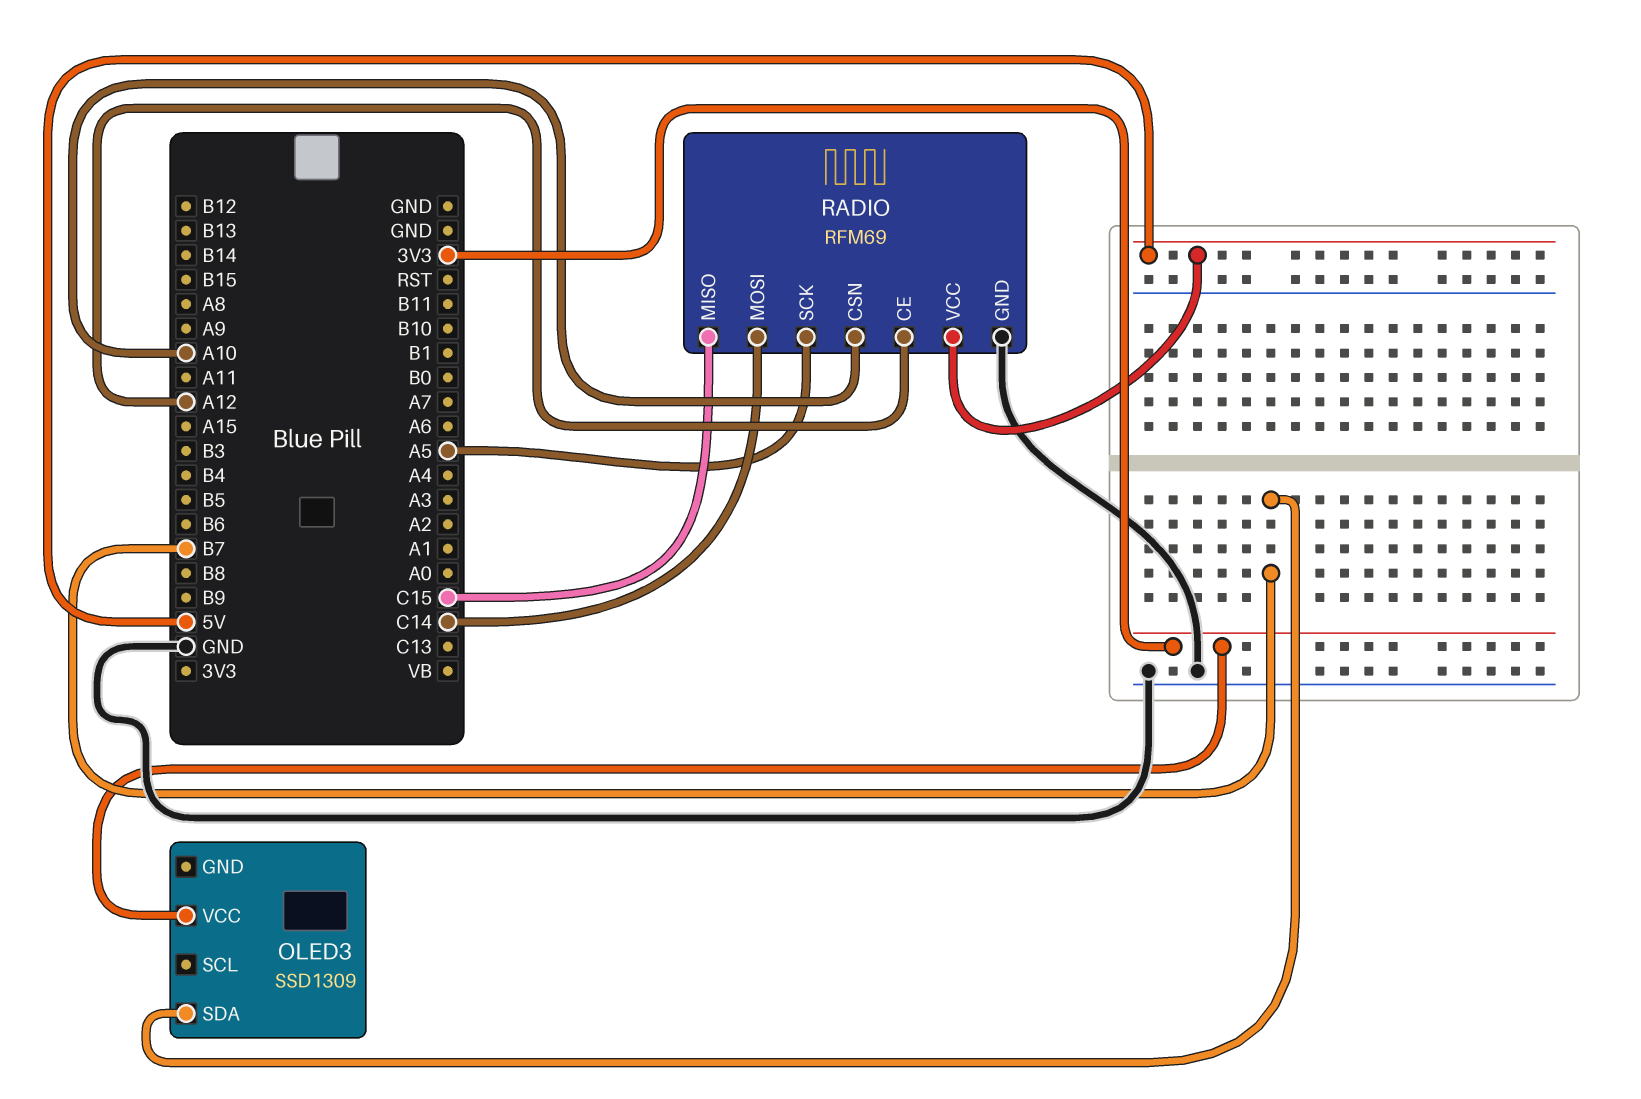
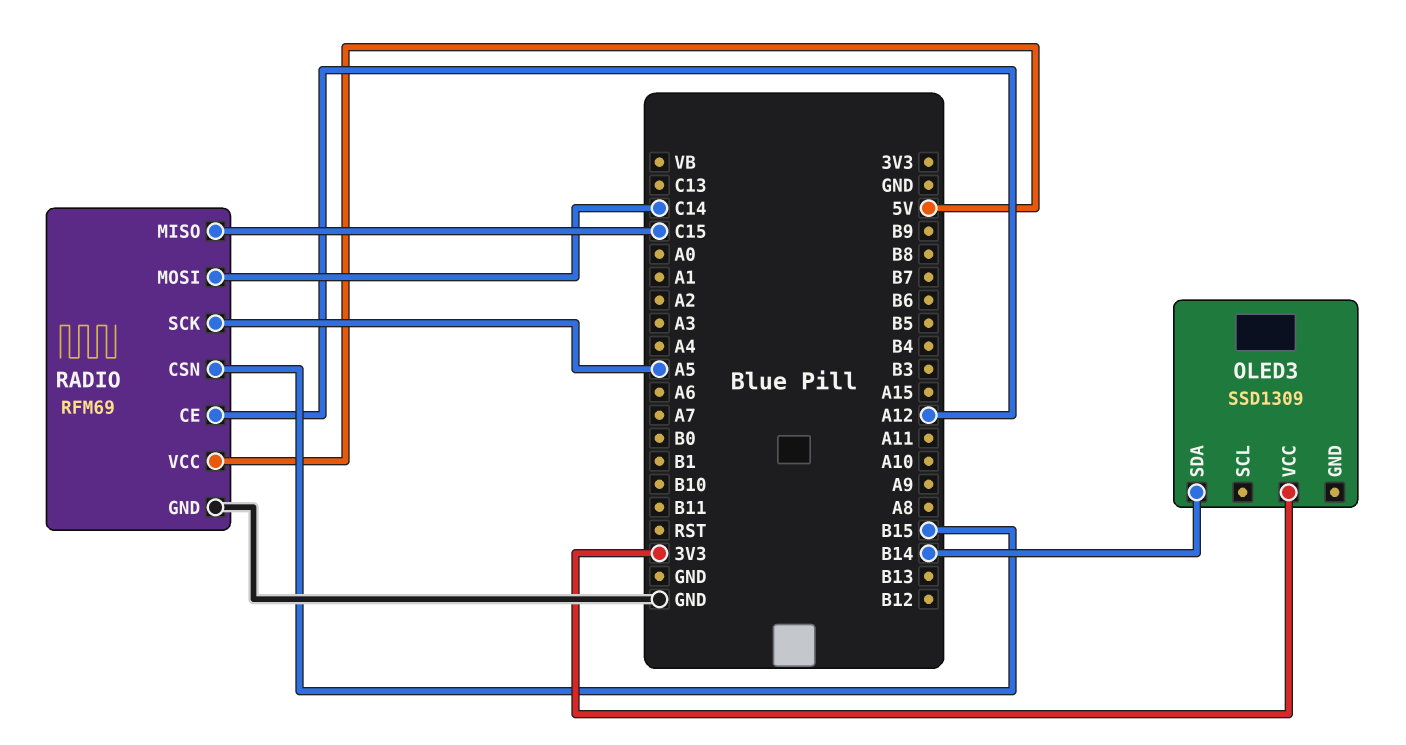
OLED3 pin SDA: B7 -> B14
RADIO pin CSN: A10 -> B15

